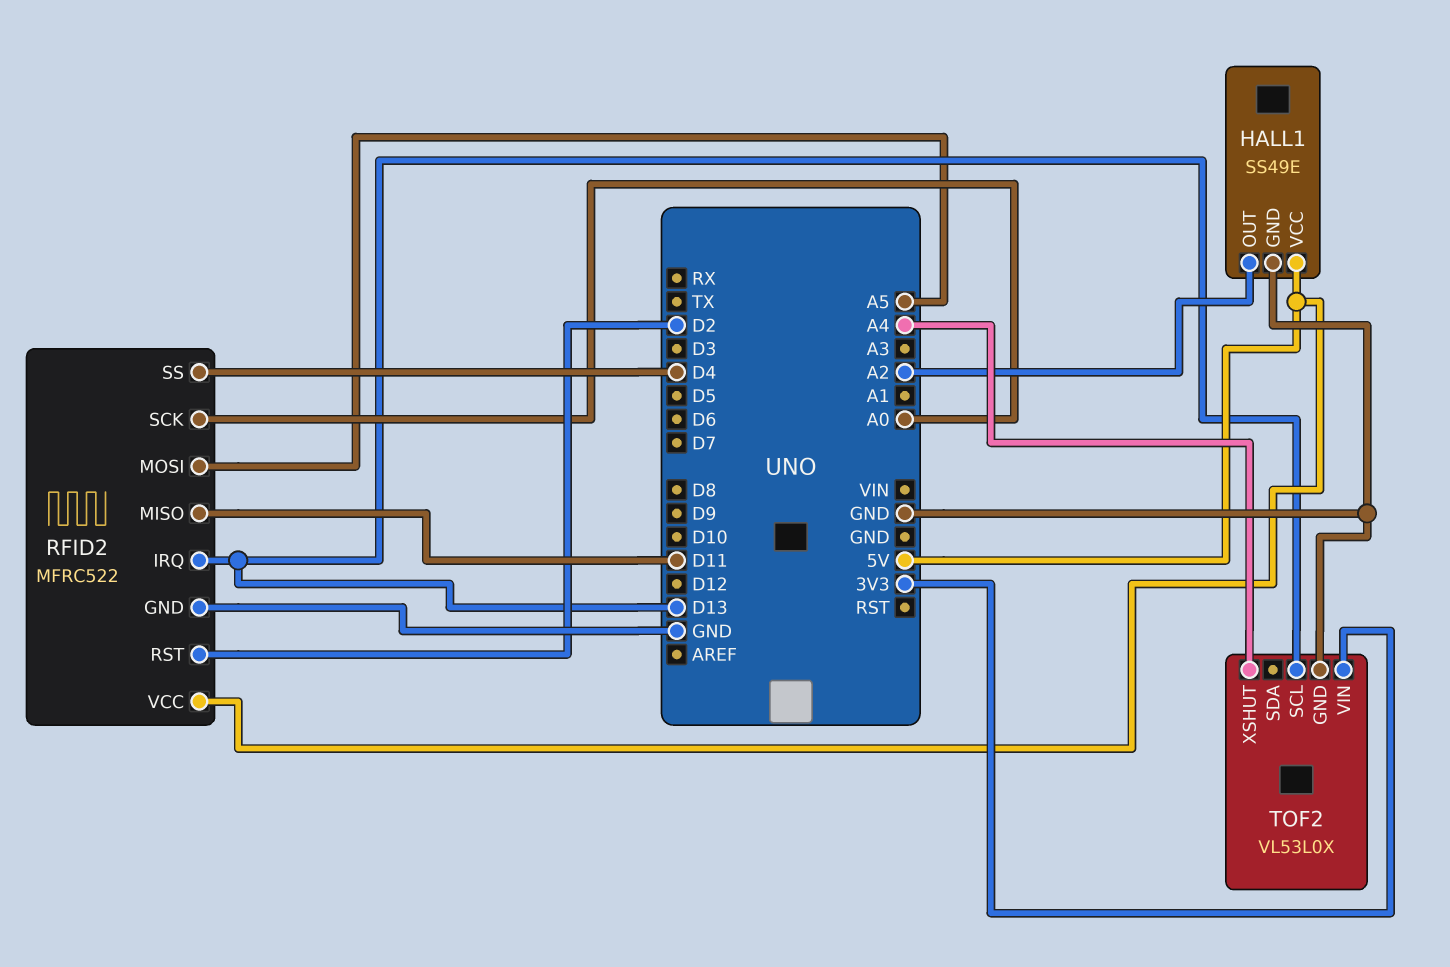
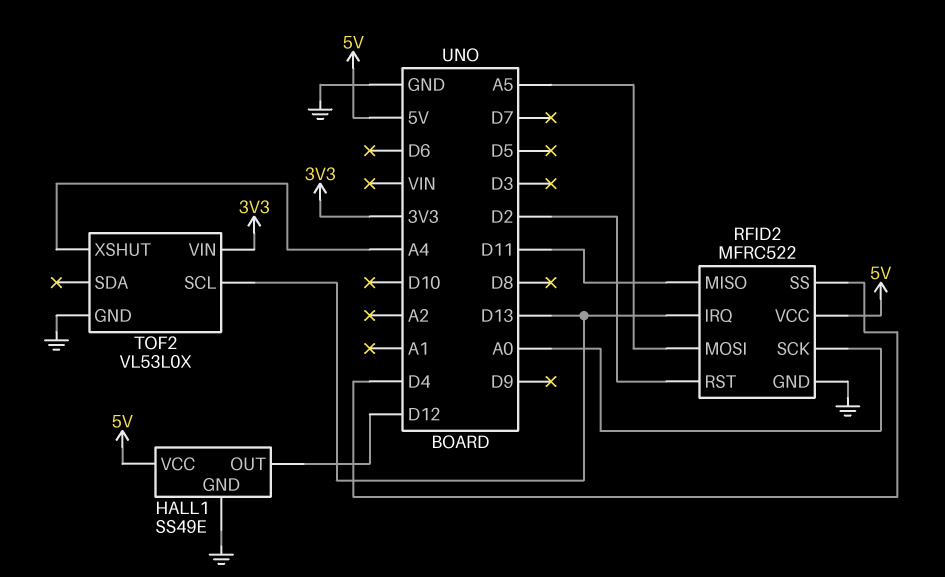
HALL1 pin OUT: A2 -> D12

